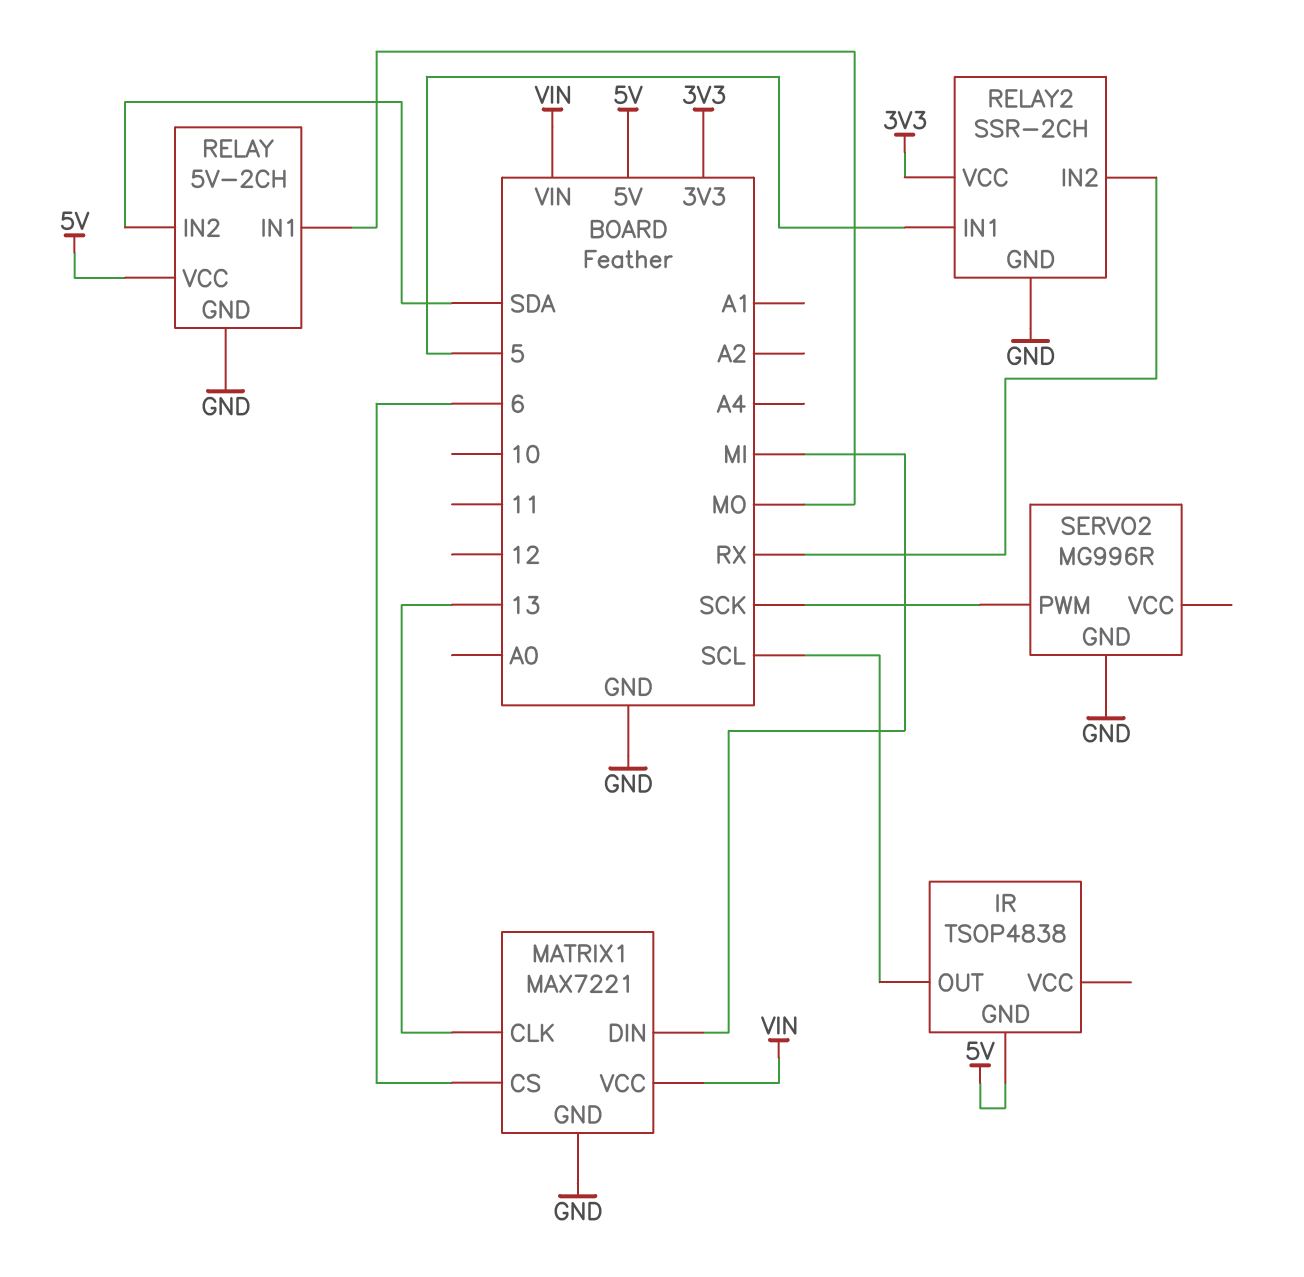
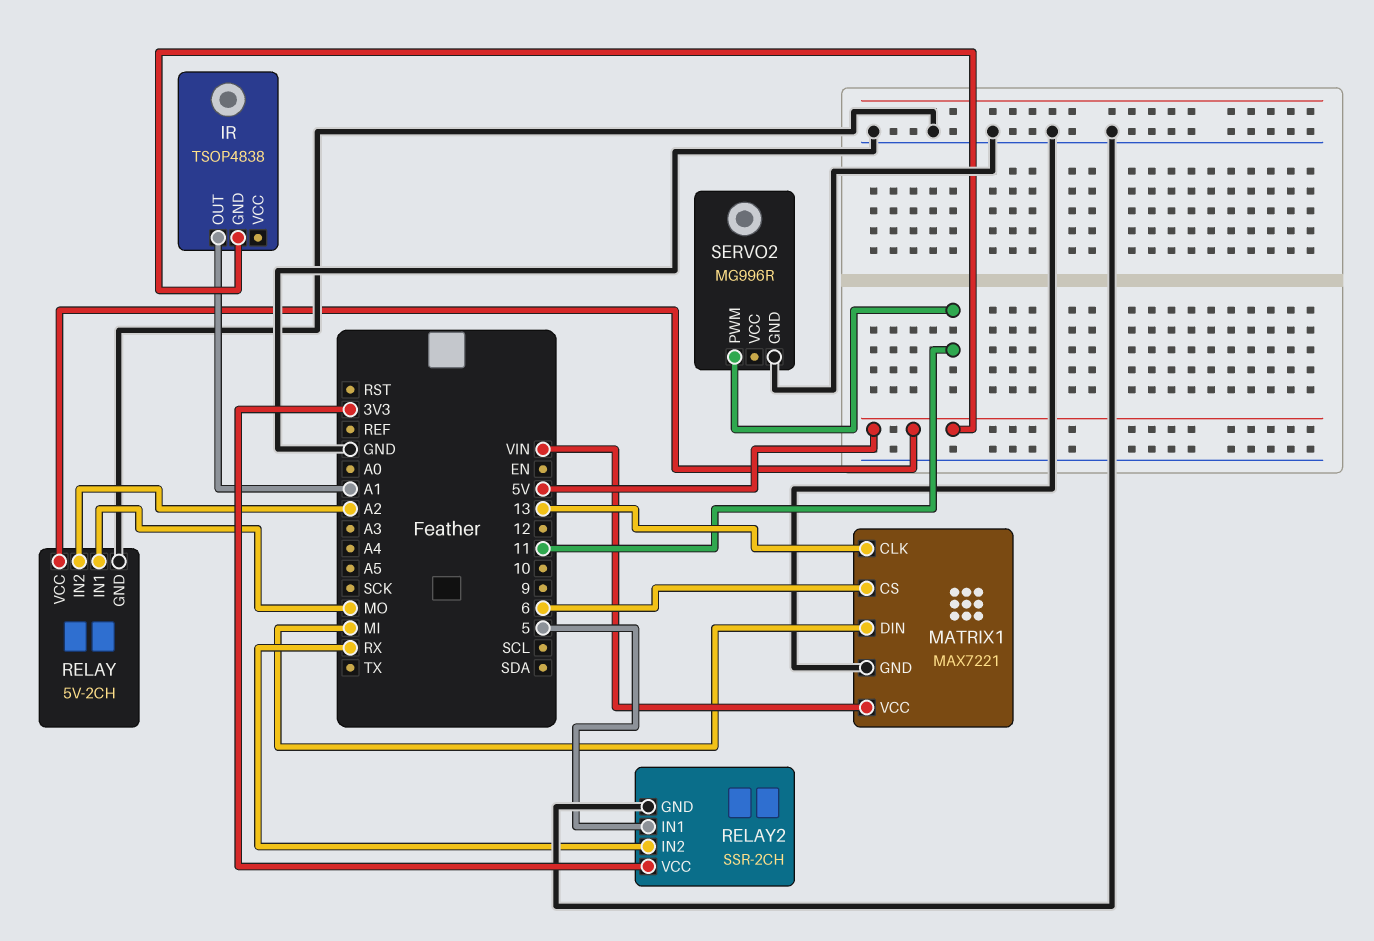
IR pin OUT: SCL -> A1
RELAY pin IN2: SDA -> A2
SERVO2 pin PWM: SCK -> 11

